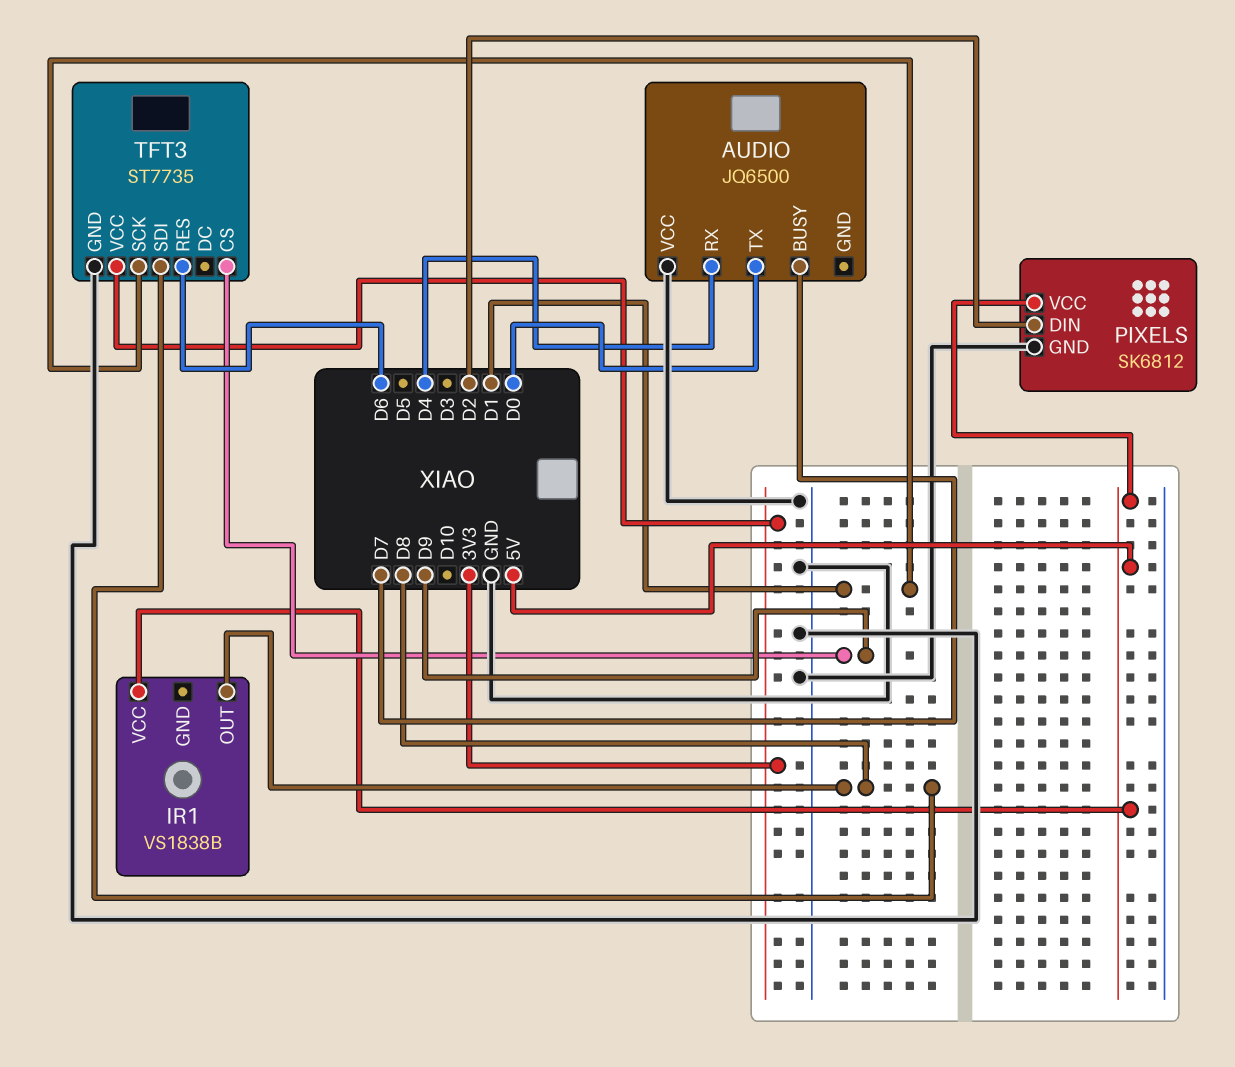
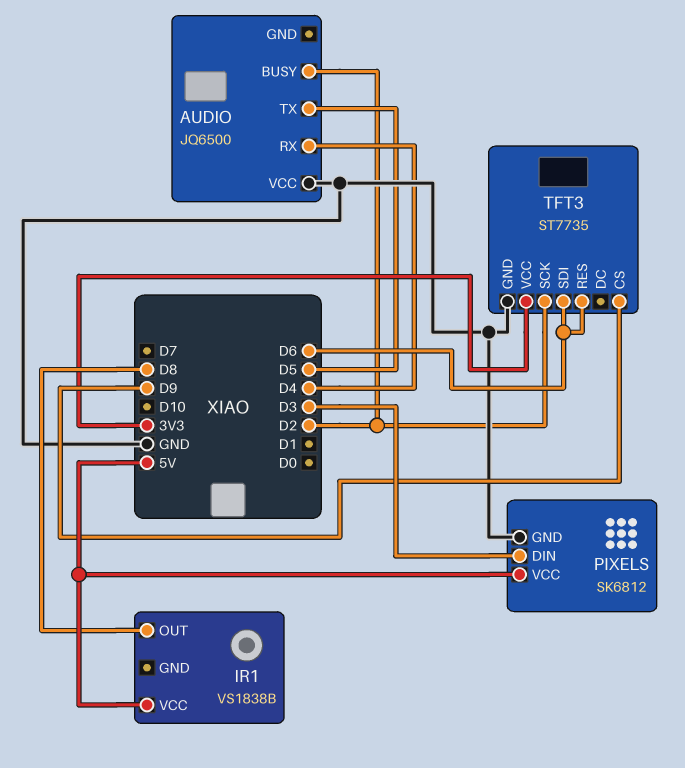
AUDIO pin BUSY: D7 -> D2
AUDIO pin TX: D0 -> D5
PIXELS pin DIN: D2 -> D3
TFT3 pin SCK: D1 -> D2
TFT3 pin SDI: D8 -> D6

